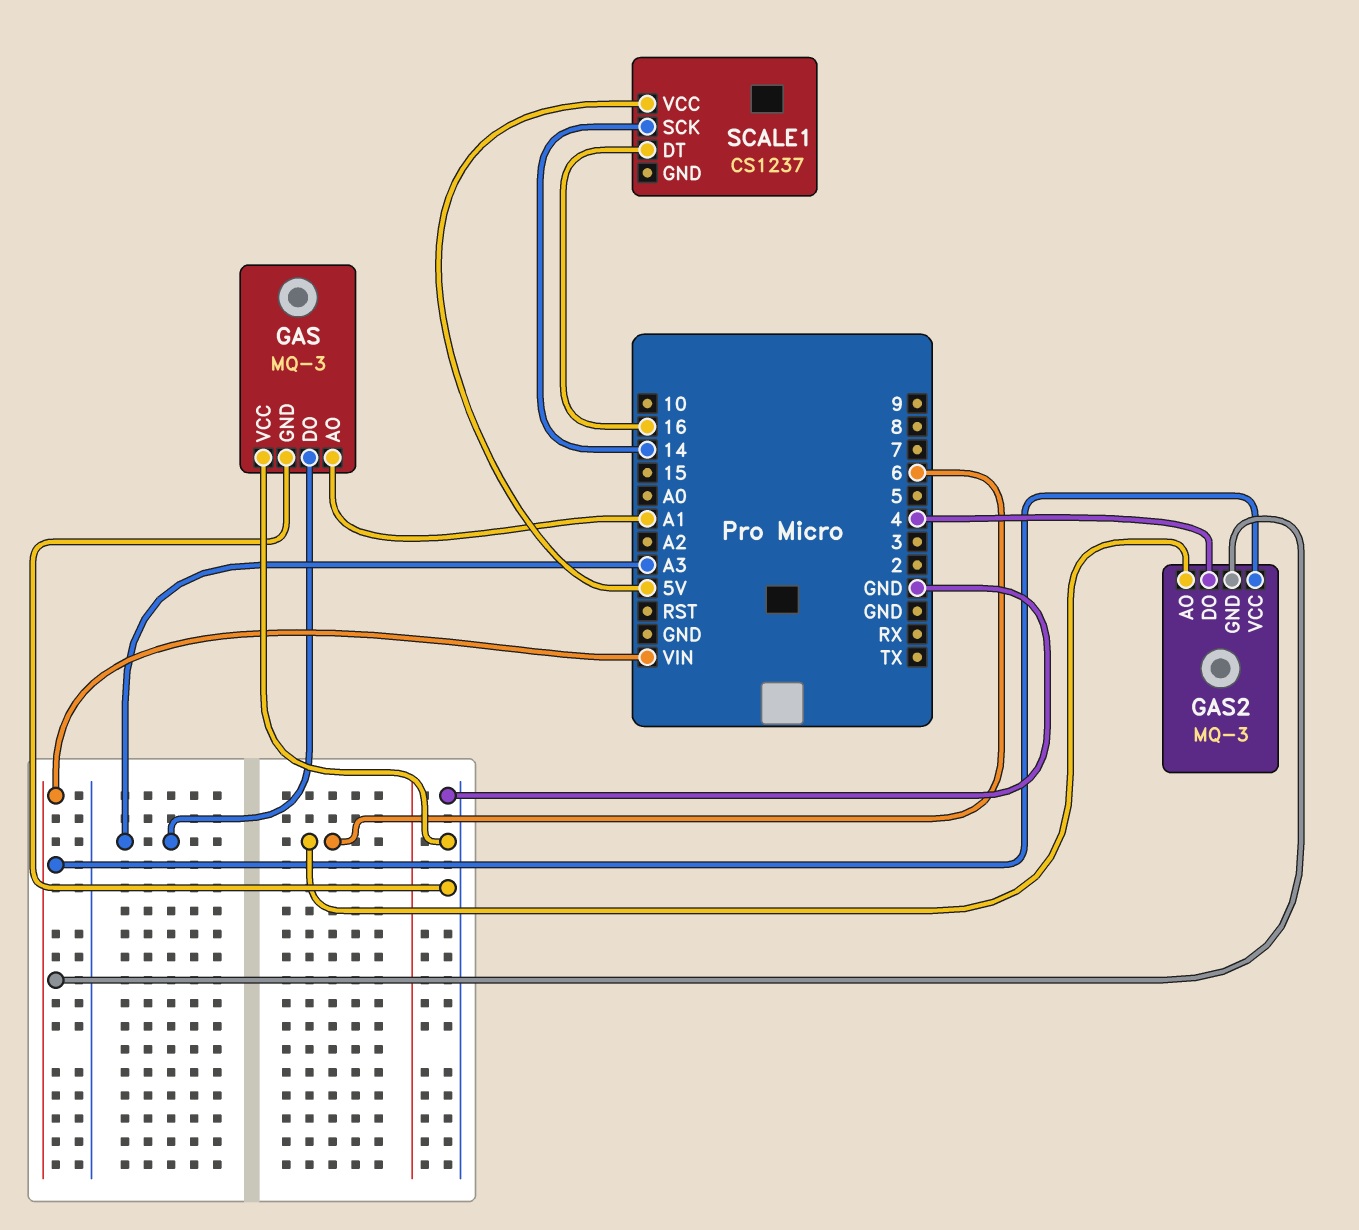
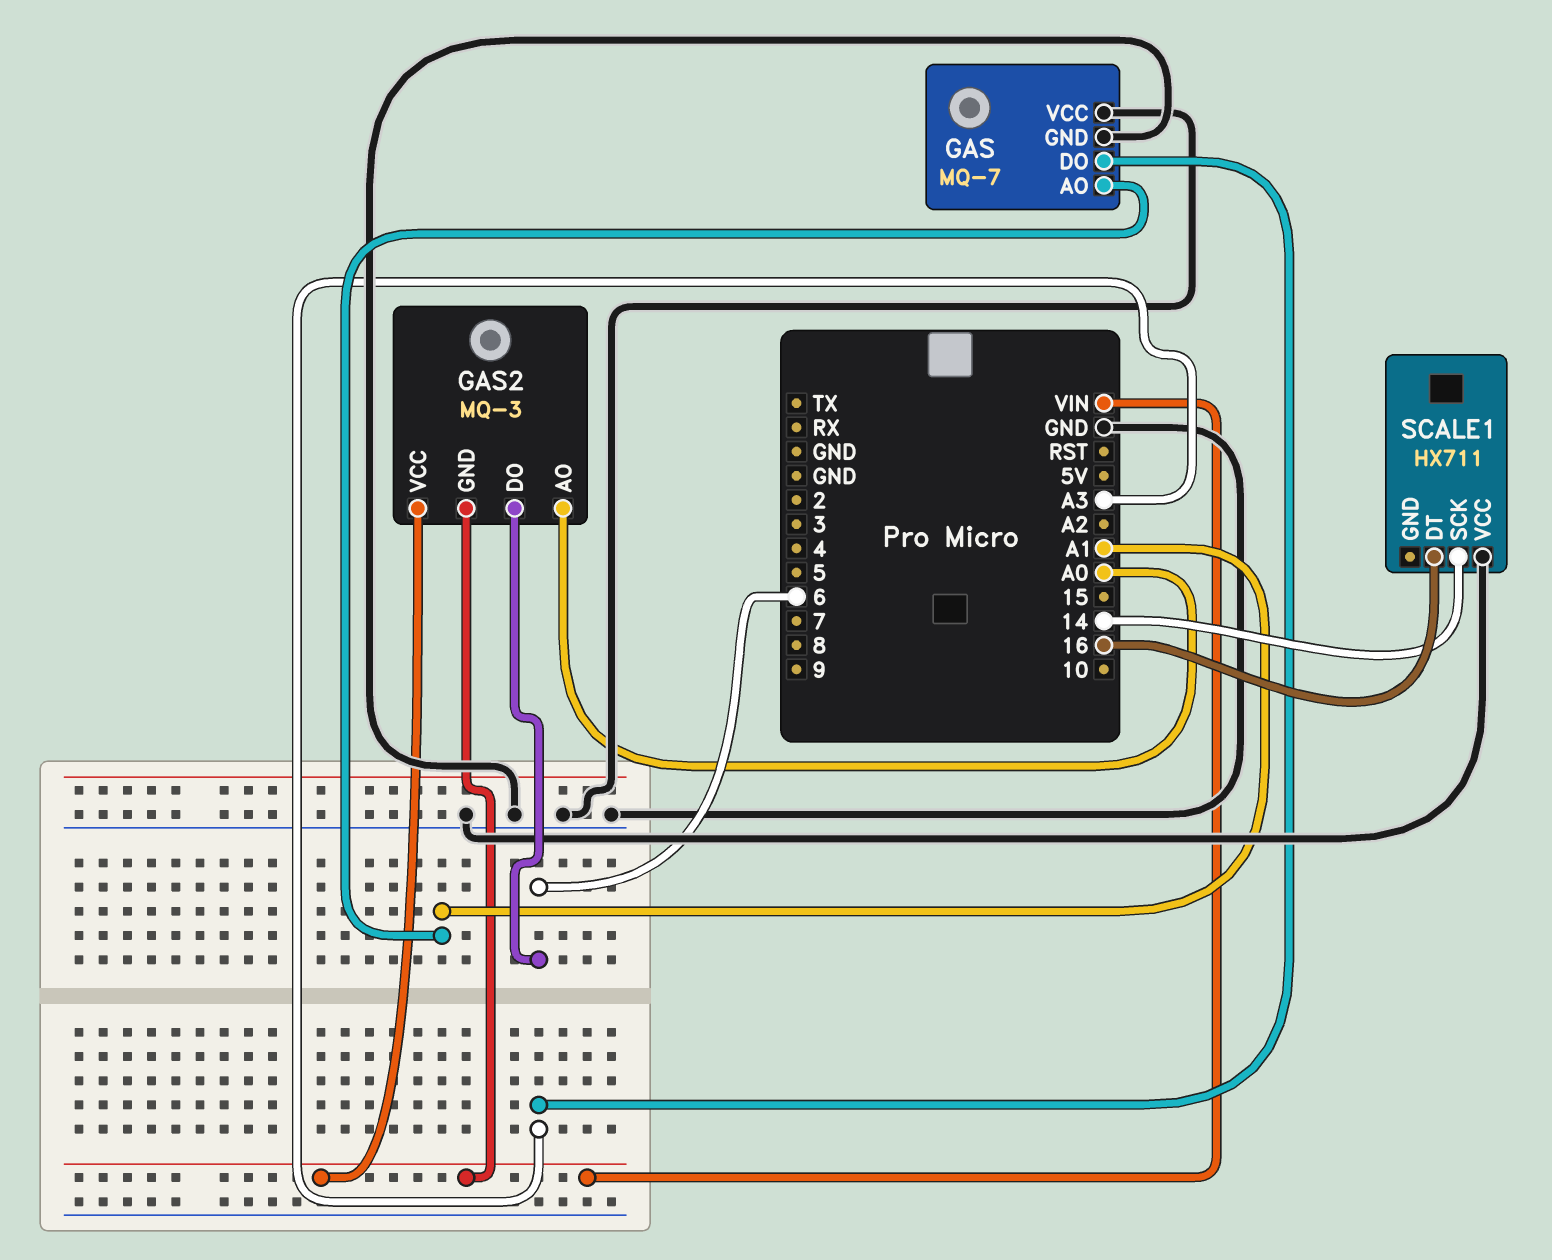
GAS: MQ-3 -> MQ-7
GAS2 pin AO: 6 -> A0
GAS2 pin DO: 4 -> 6
SCALE1: CS1237 -> HX711
SCALE1 pin VCC: 5V -> GND

